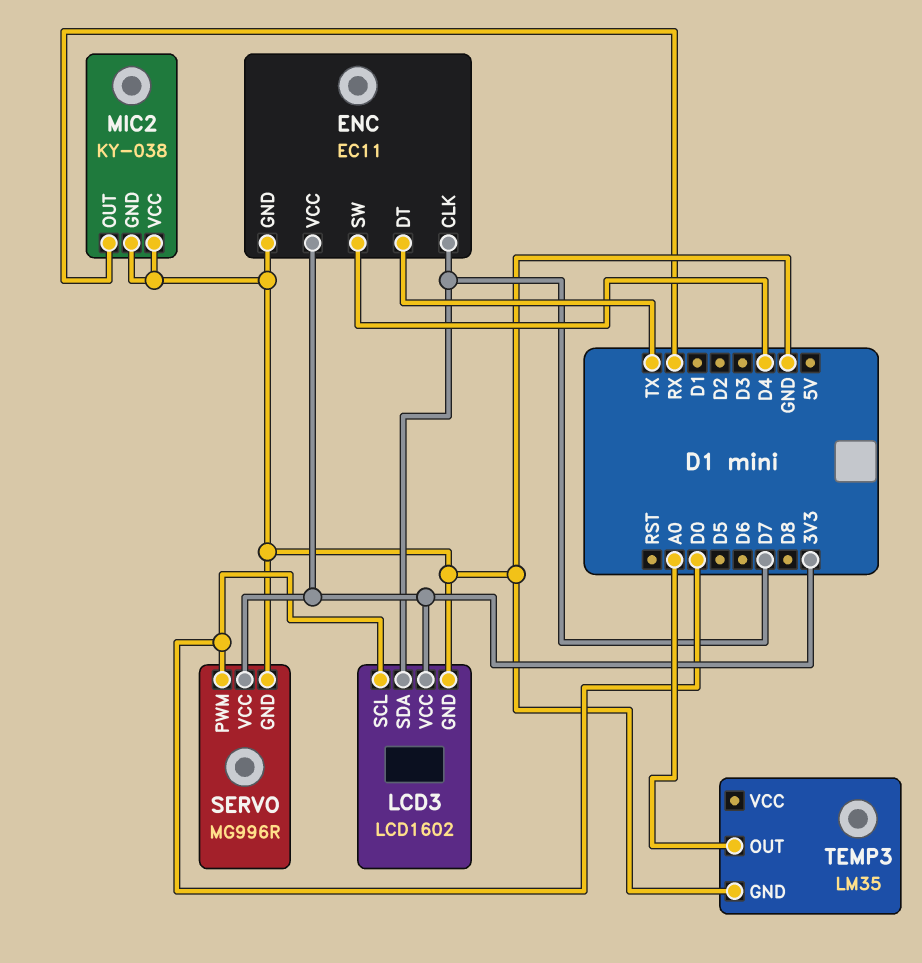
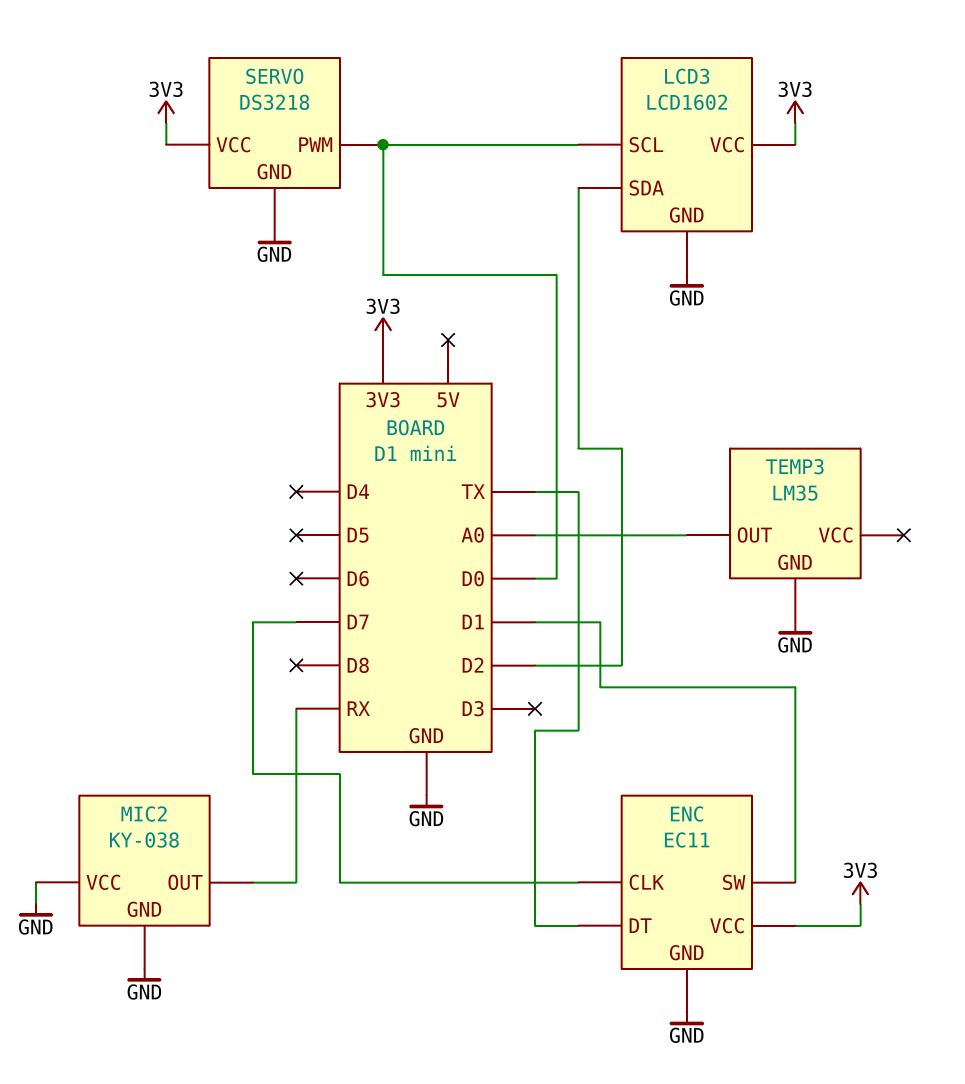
ENC pin SW: D4 -> D1
LCD3 pin SDA: D7 -> D2
SERVO: MG996R -> DS3218

